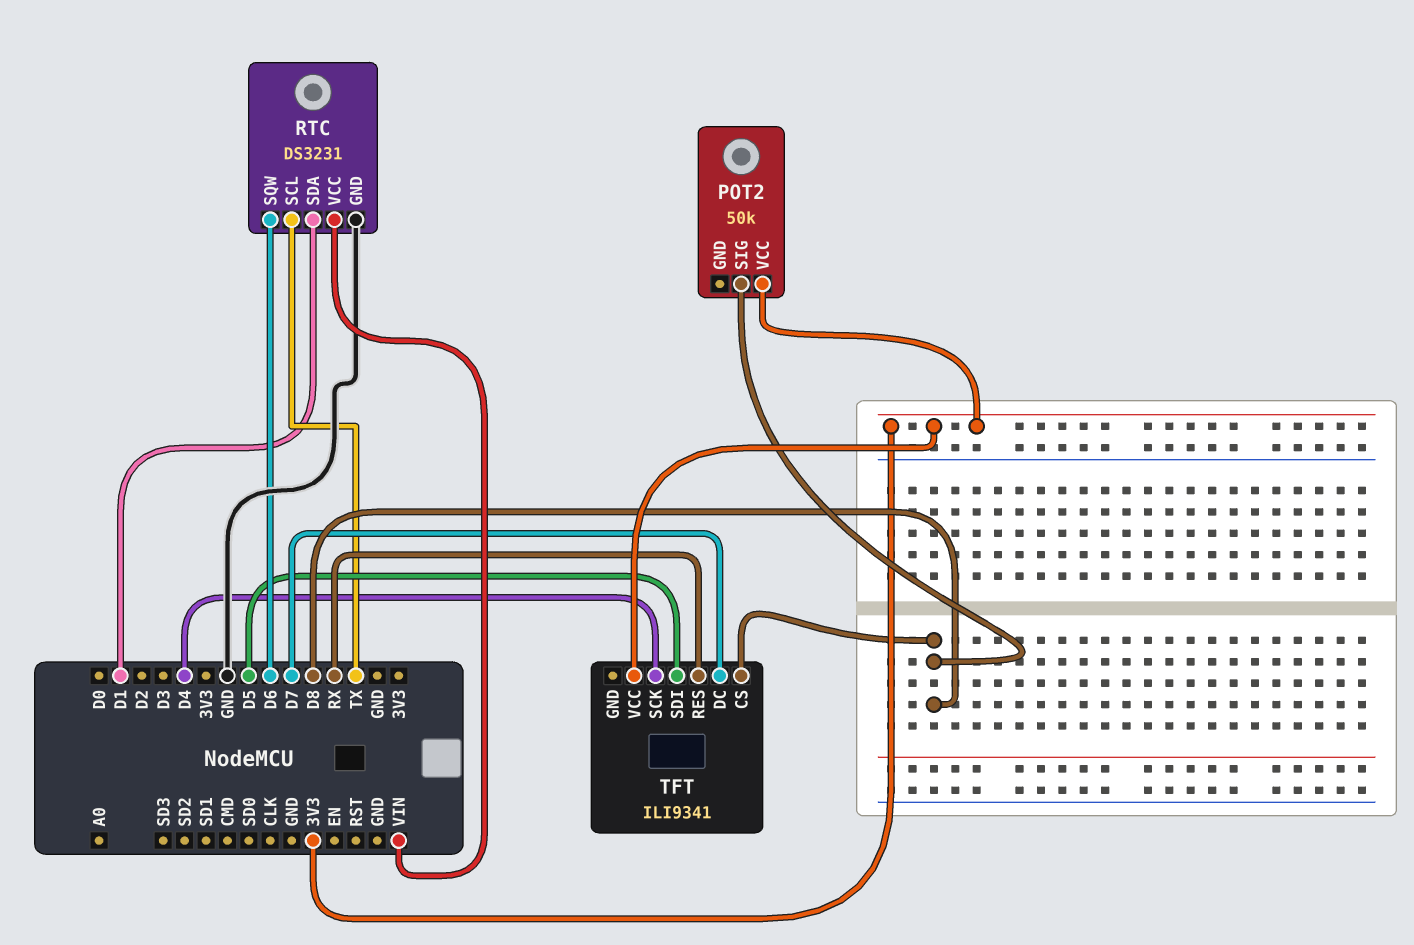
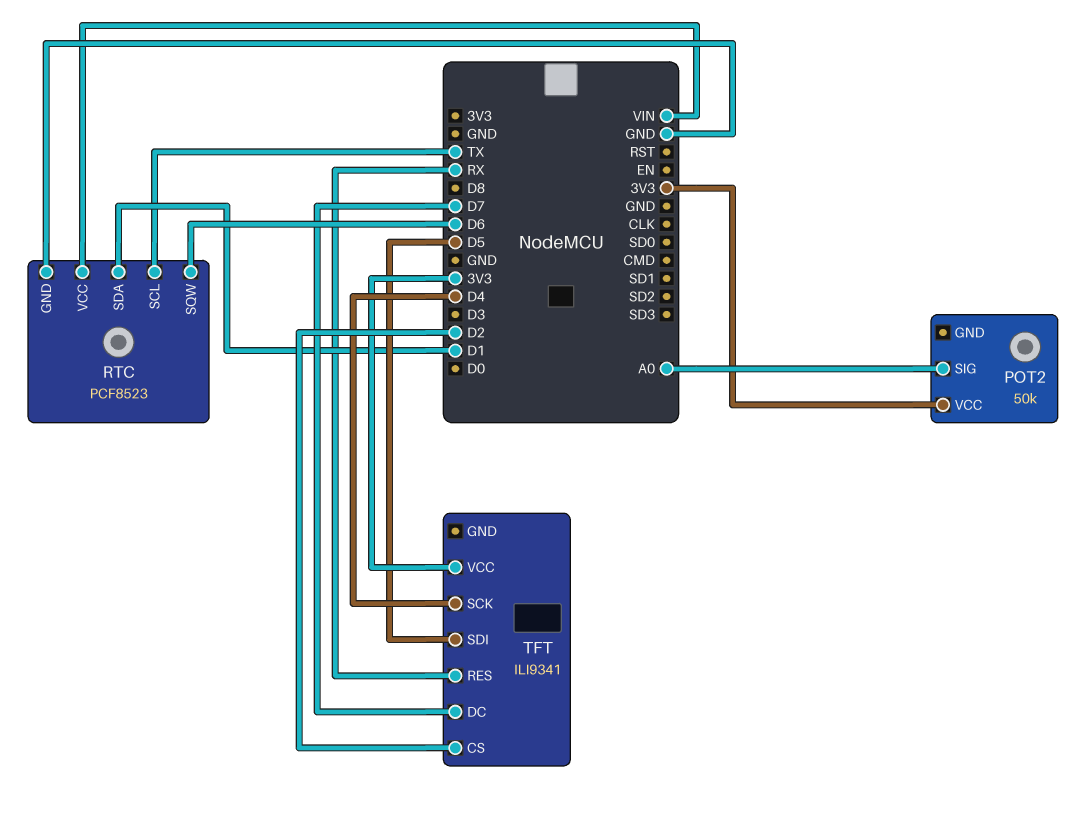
POT2 pin SIG: D8 -> A0
RTC: DS3231 -> PCF8523
TFT pin CS: D8 -> D2

